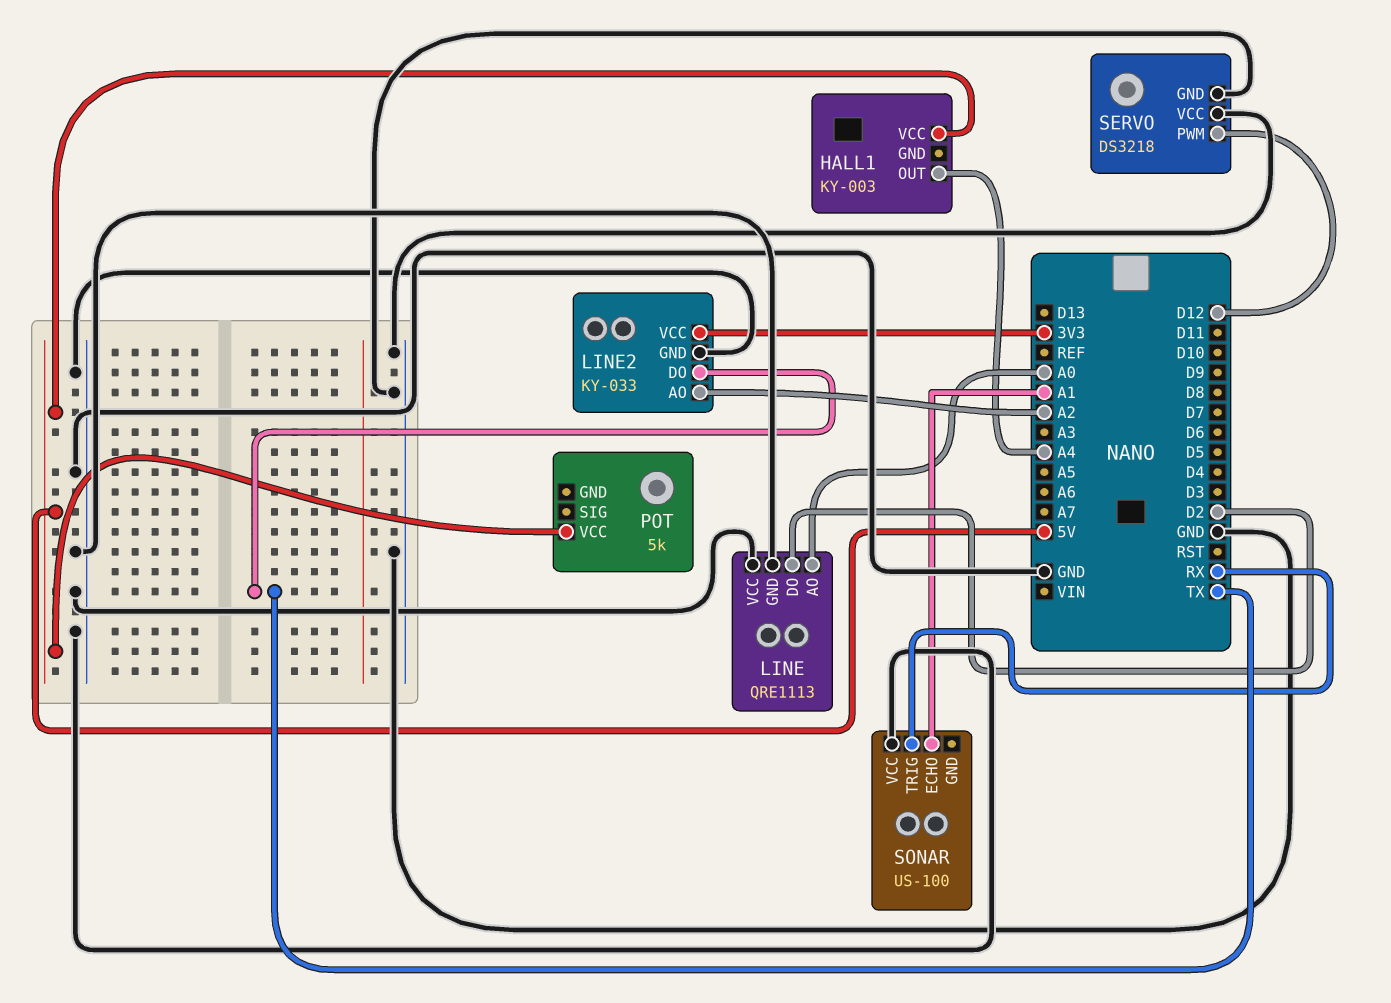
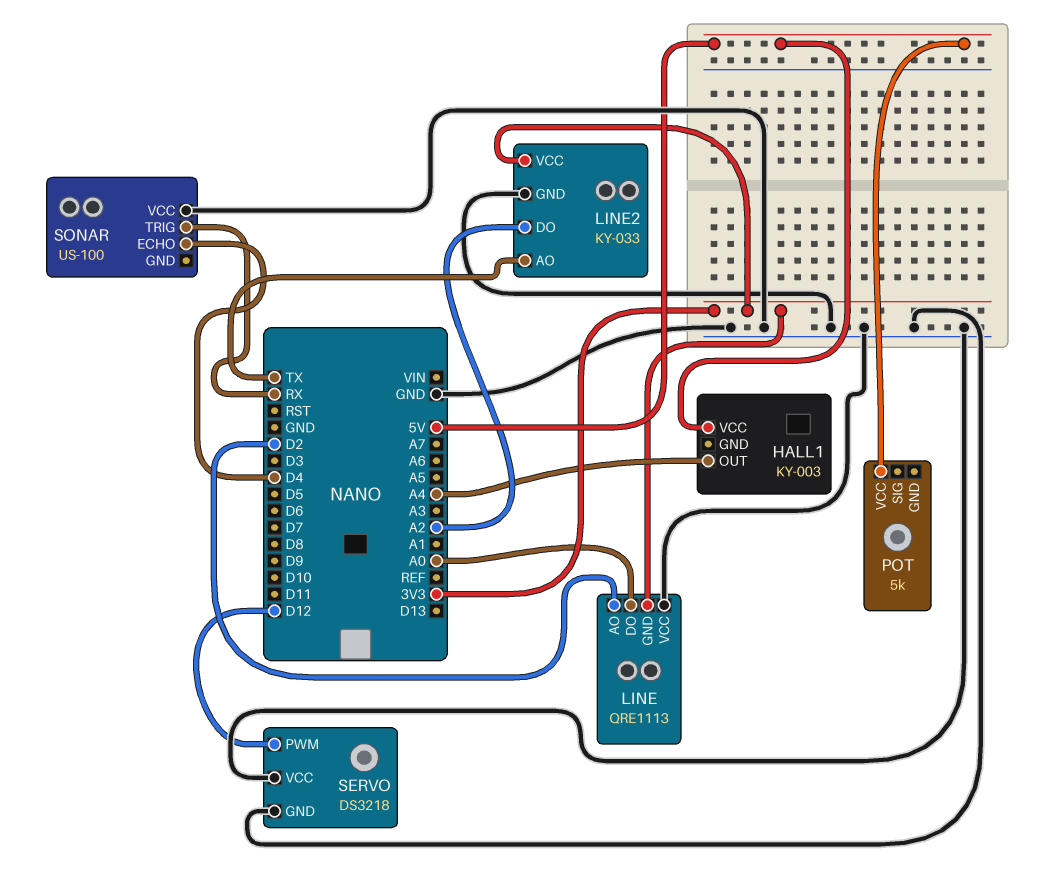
LINE pin AO: A0 -> D2
LINE pin DO: D2 -> A0
LINE pin GND: GND -> 3V3
LINE2 pin AO: A2 -> TX
LINE2 pin DO: TX -> A2
SONAR pin ECHO: A1 -> D4

